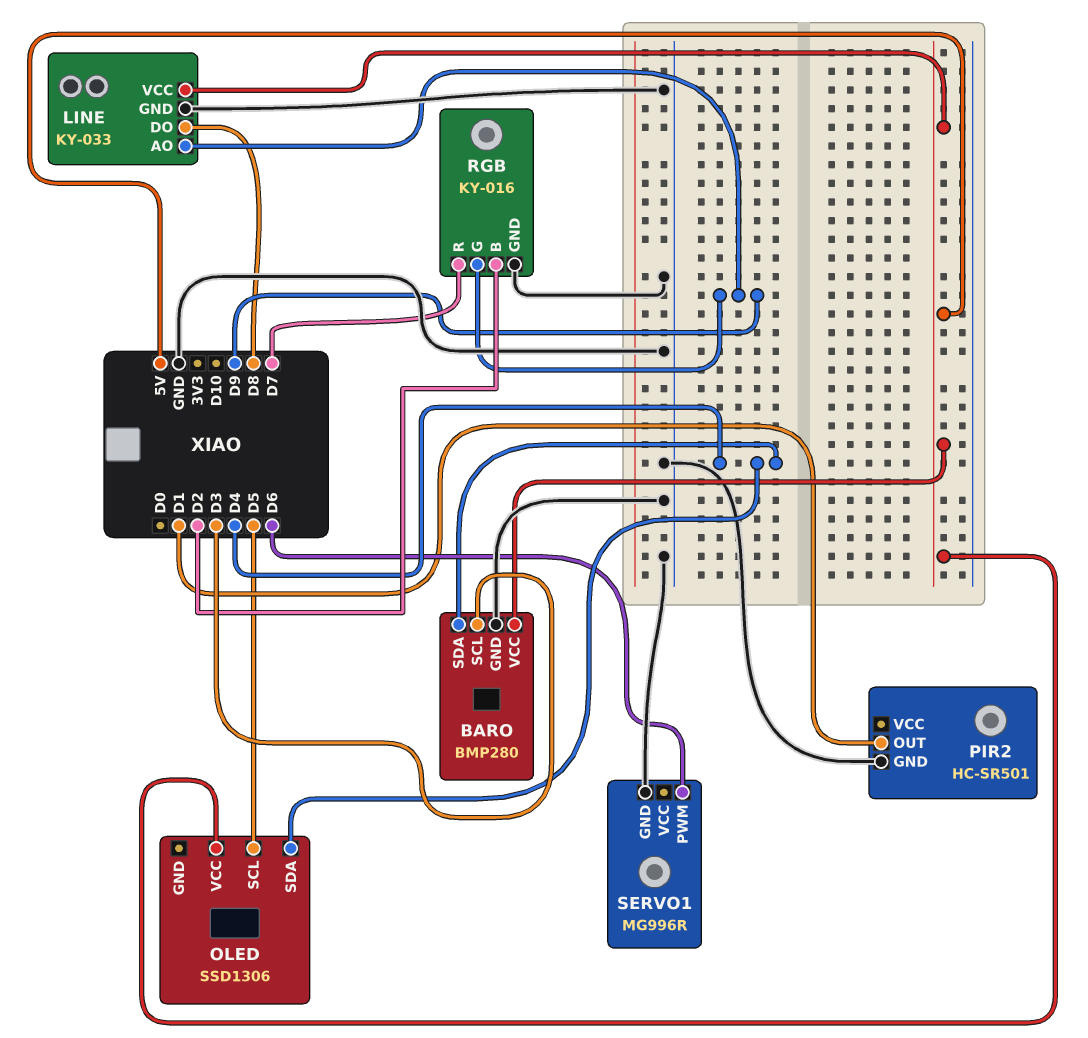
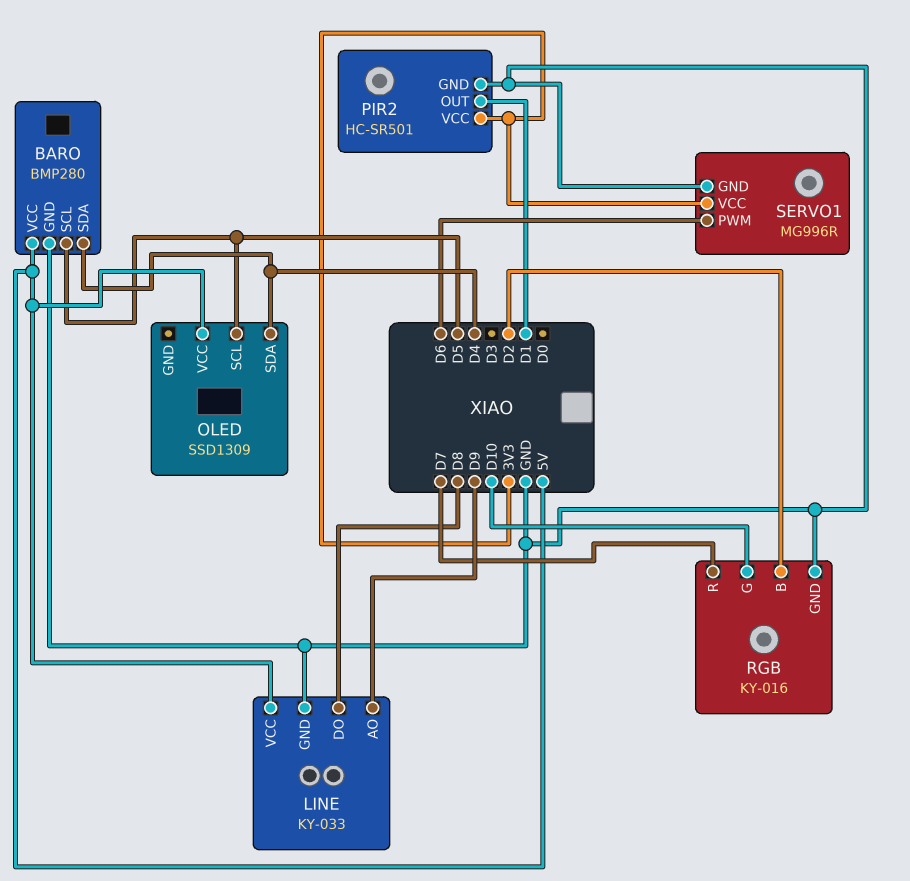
BARO pin SCL: D3 -> D5
OLED: SSD1306 -> SSD1309
PIR2 pin VCC: none -> 3V3
RGB pin G: D9 -> D10
SERVO1 pin VCC: none -> 3V3

